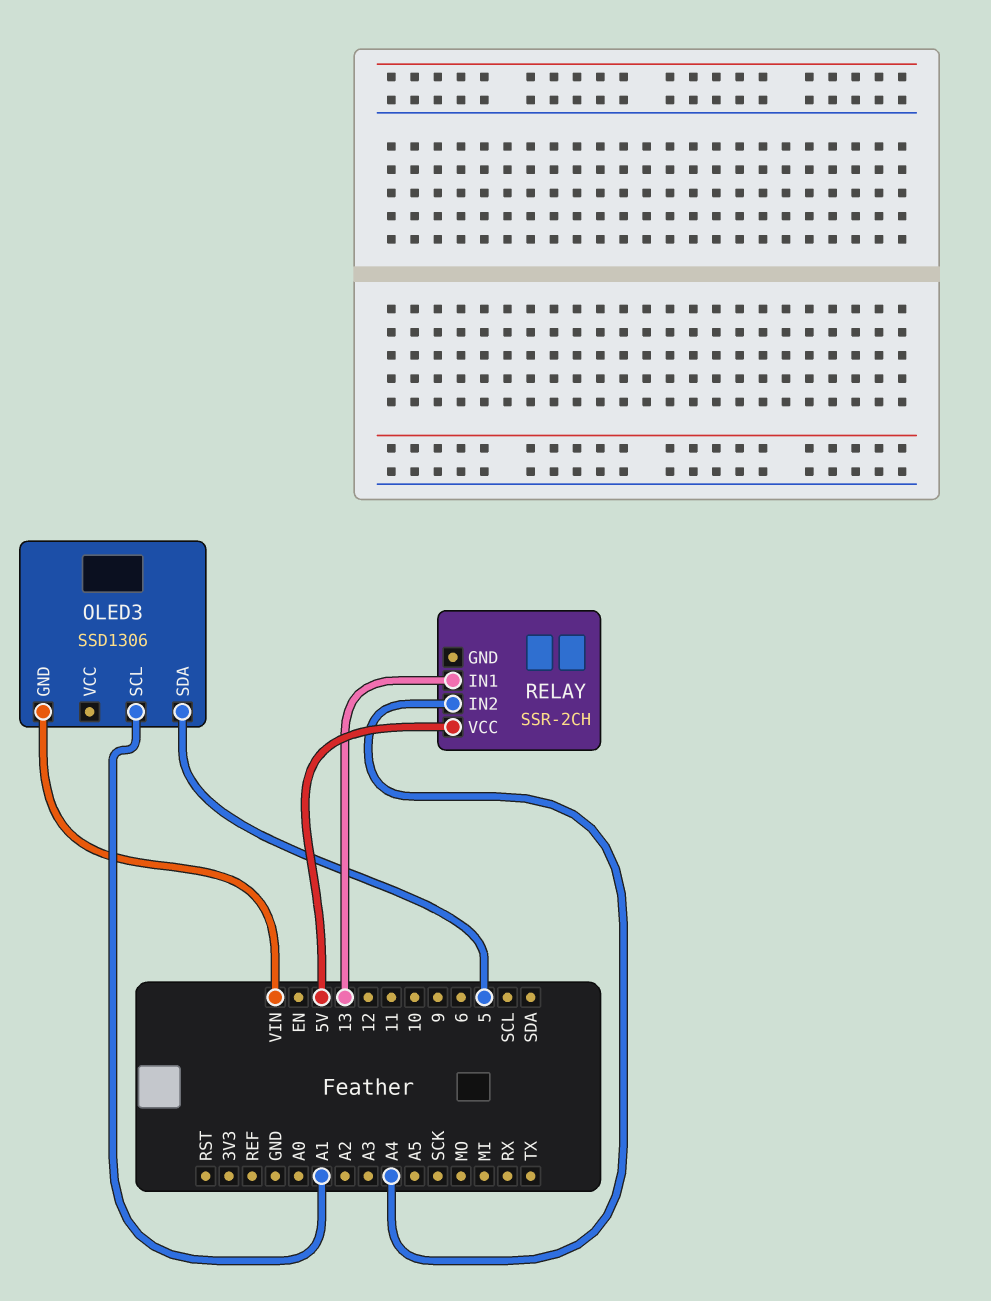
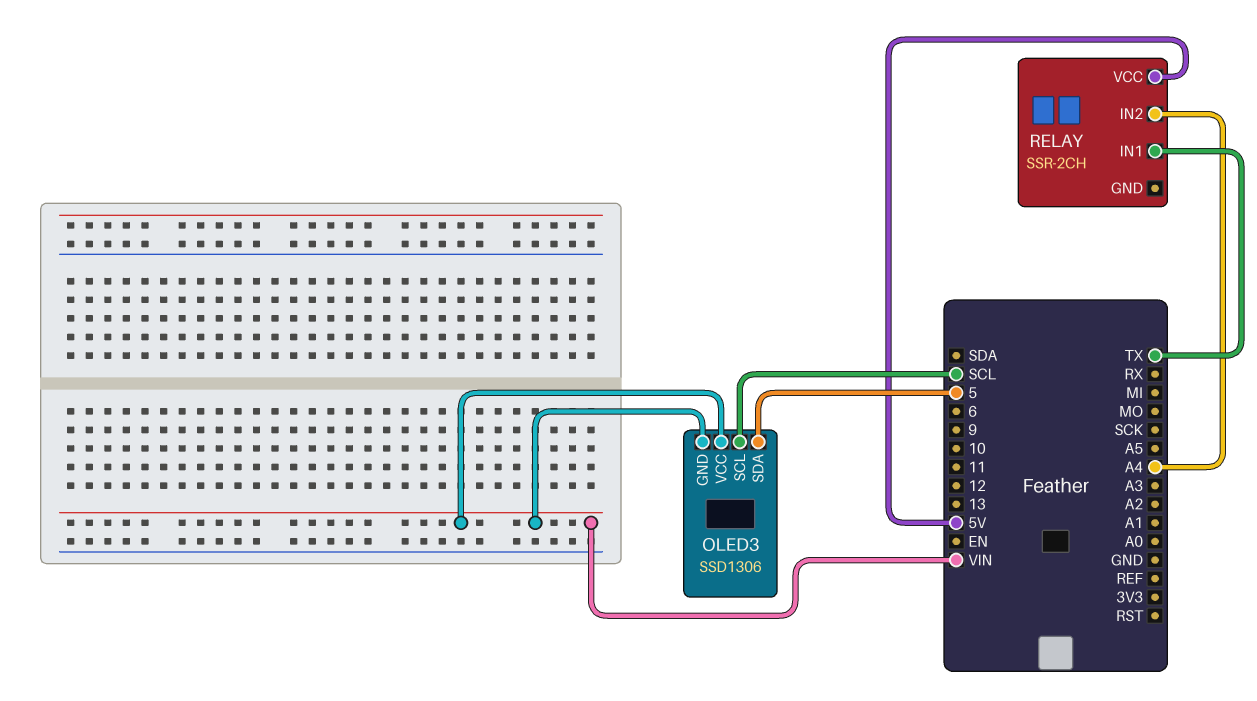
OLED3 pin SCL: A1 -> SCL
OLED3 pin VCC: none -> VIN
RELAY pin IN1: 13 -> TX

